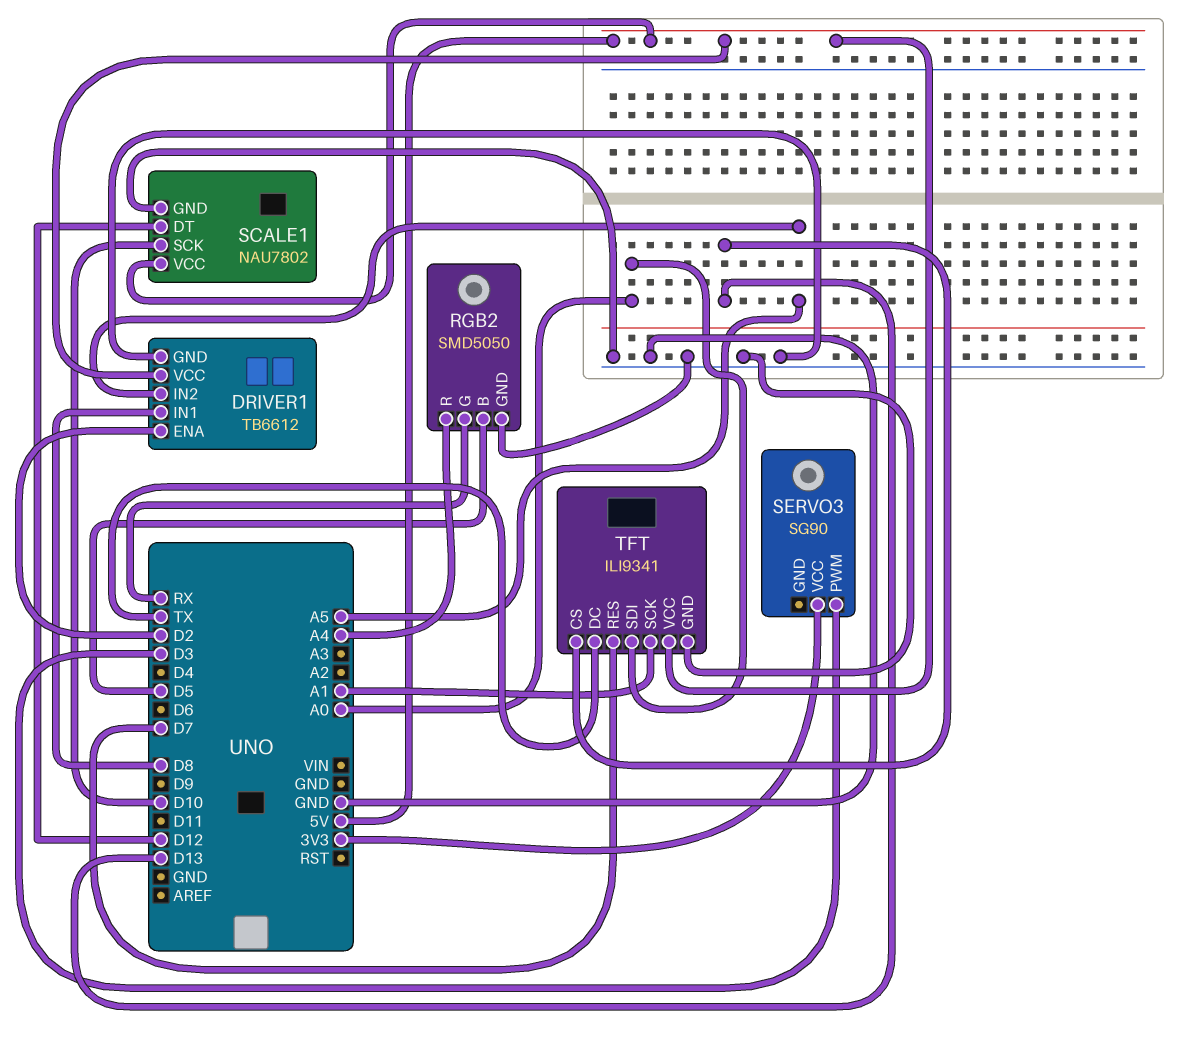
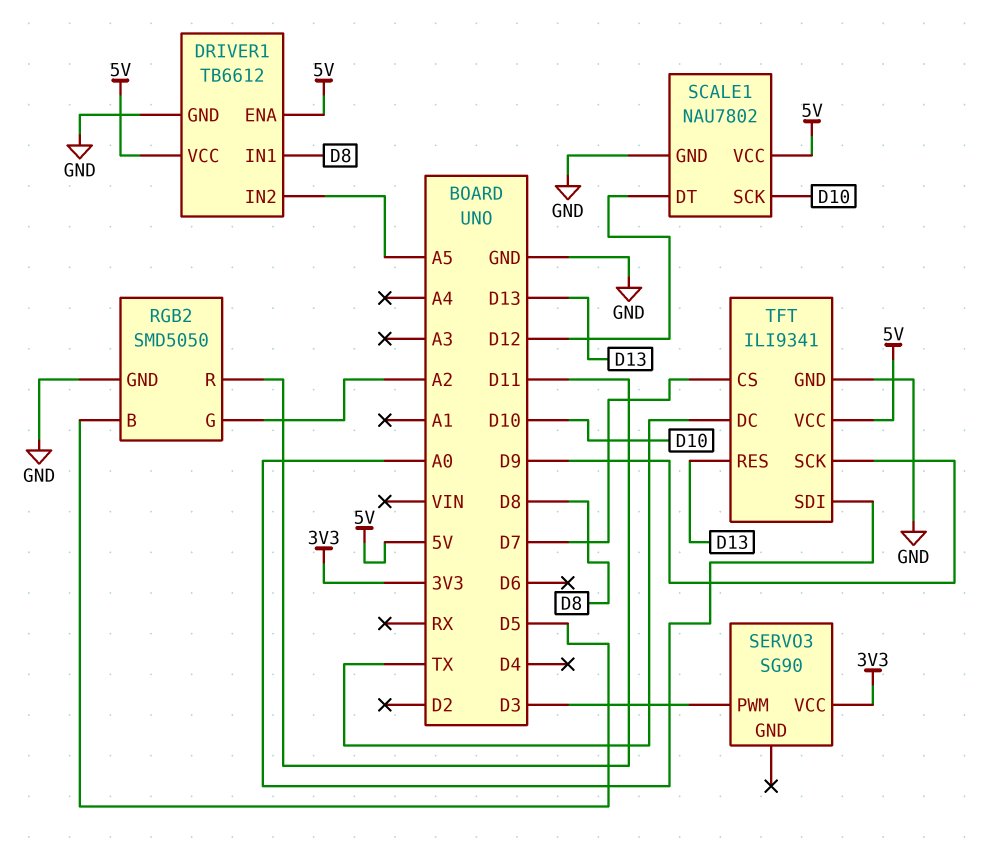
DRIVER1 pin ENA: D2 -> 5V
RGB2 pin G: RX -> A2
RGB2 pin R: A4 -> D11
TFT pin CS: D13 -> D7
TFT pin RES: D7 -> D13
TFT pin SCK: A1 -> D9

